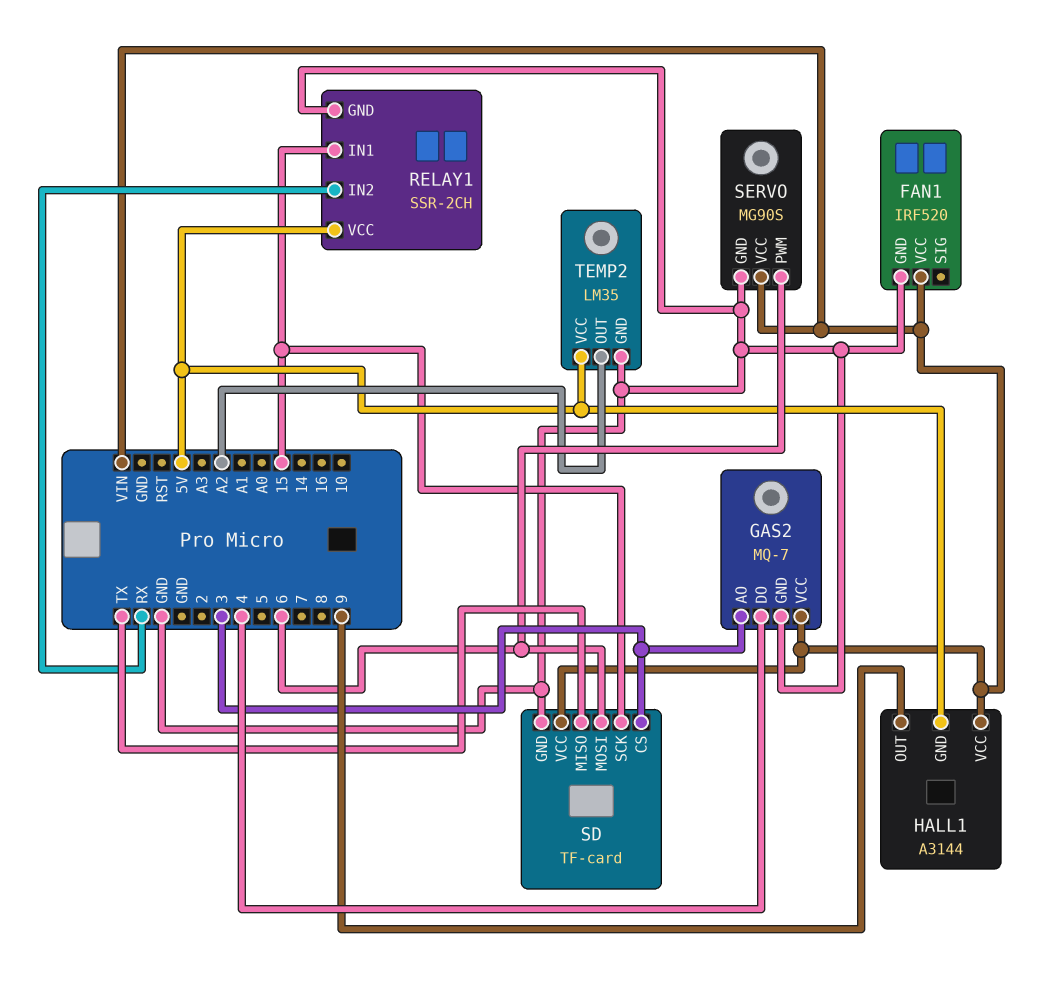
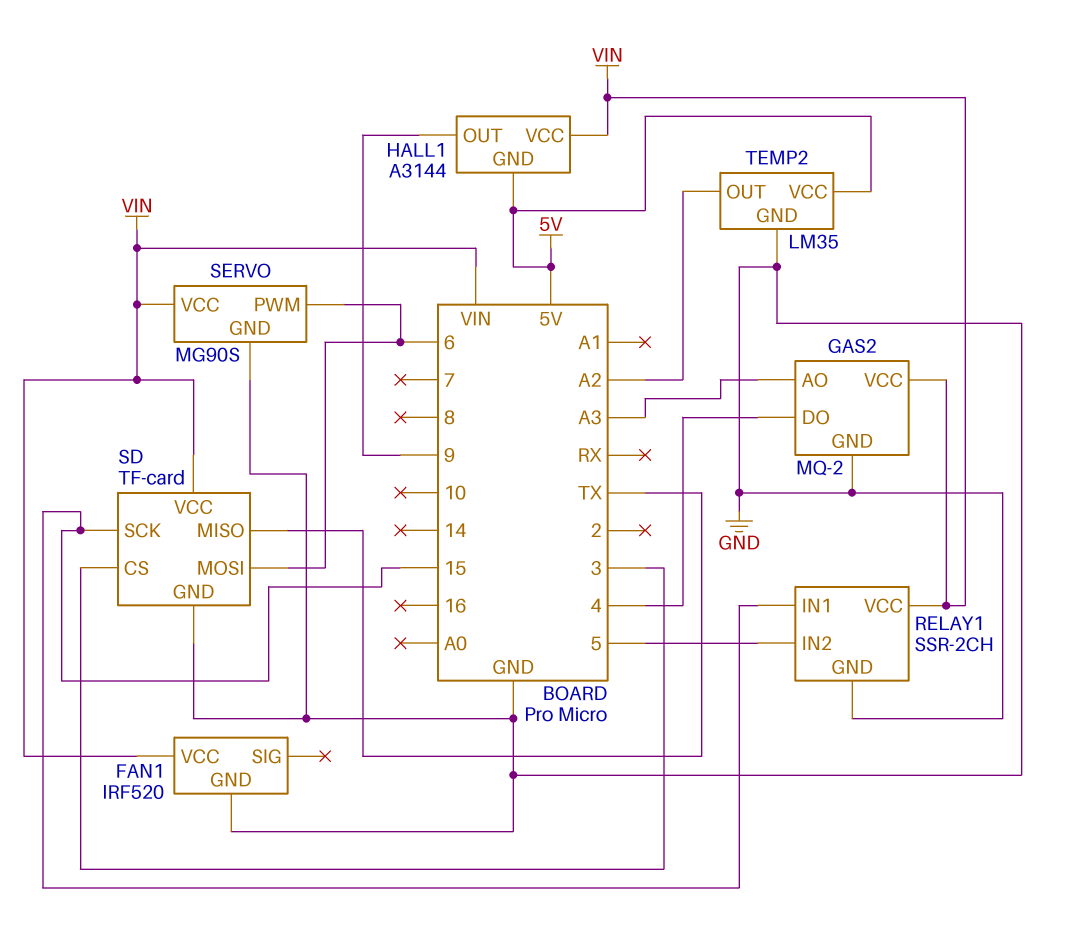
GAS2: MQ-7 -> MQ-2
GAS2 pin AO: 3 -> A3
RELAY1 pin IN2: RX -> 5
RELAY1 pin VCC: 5V -> VIN

